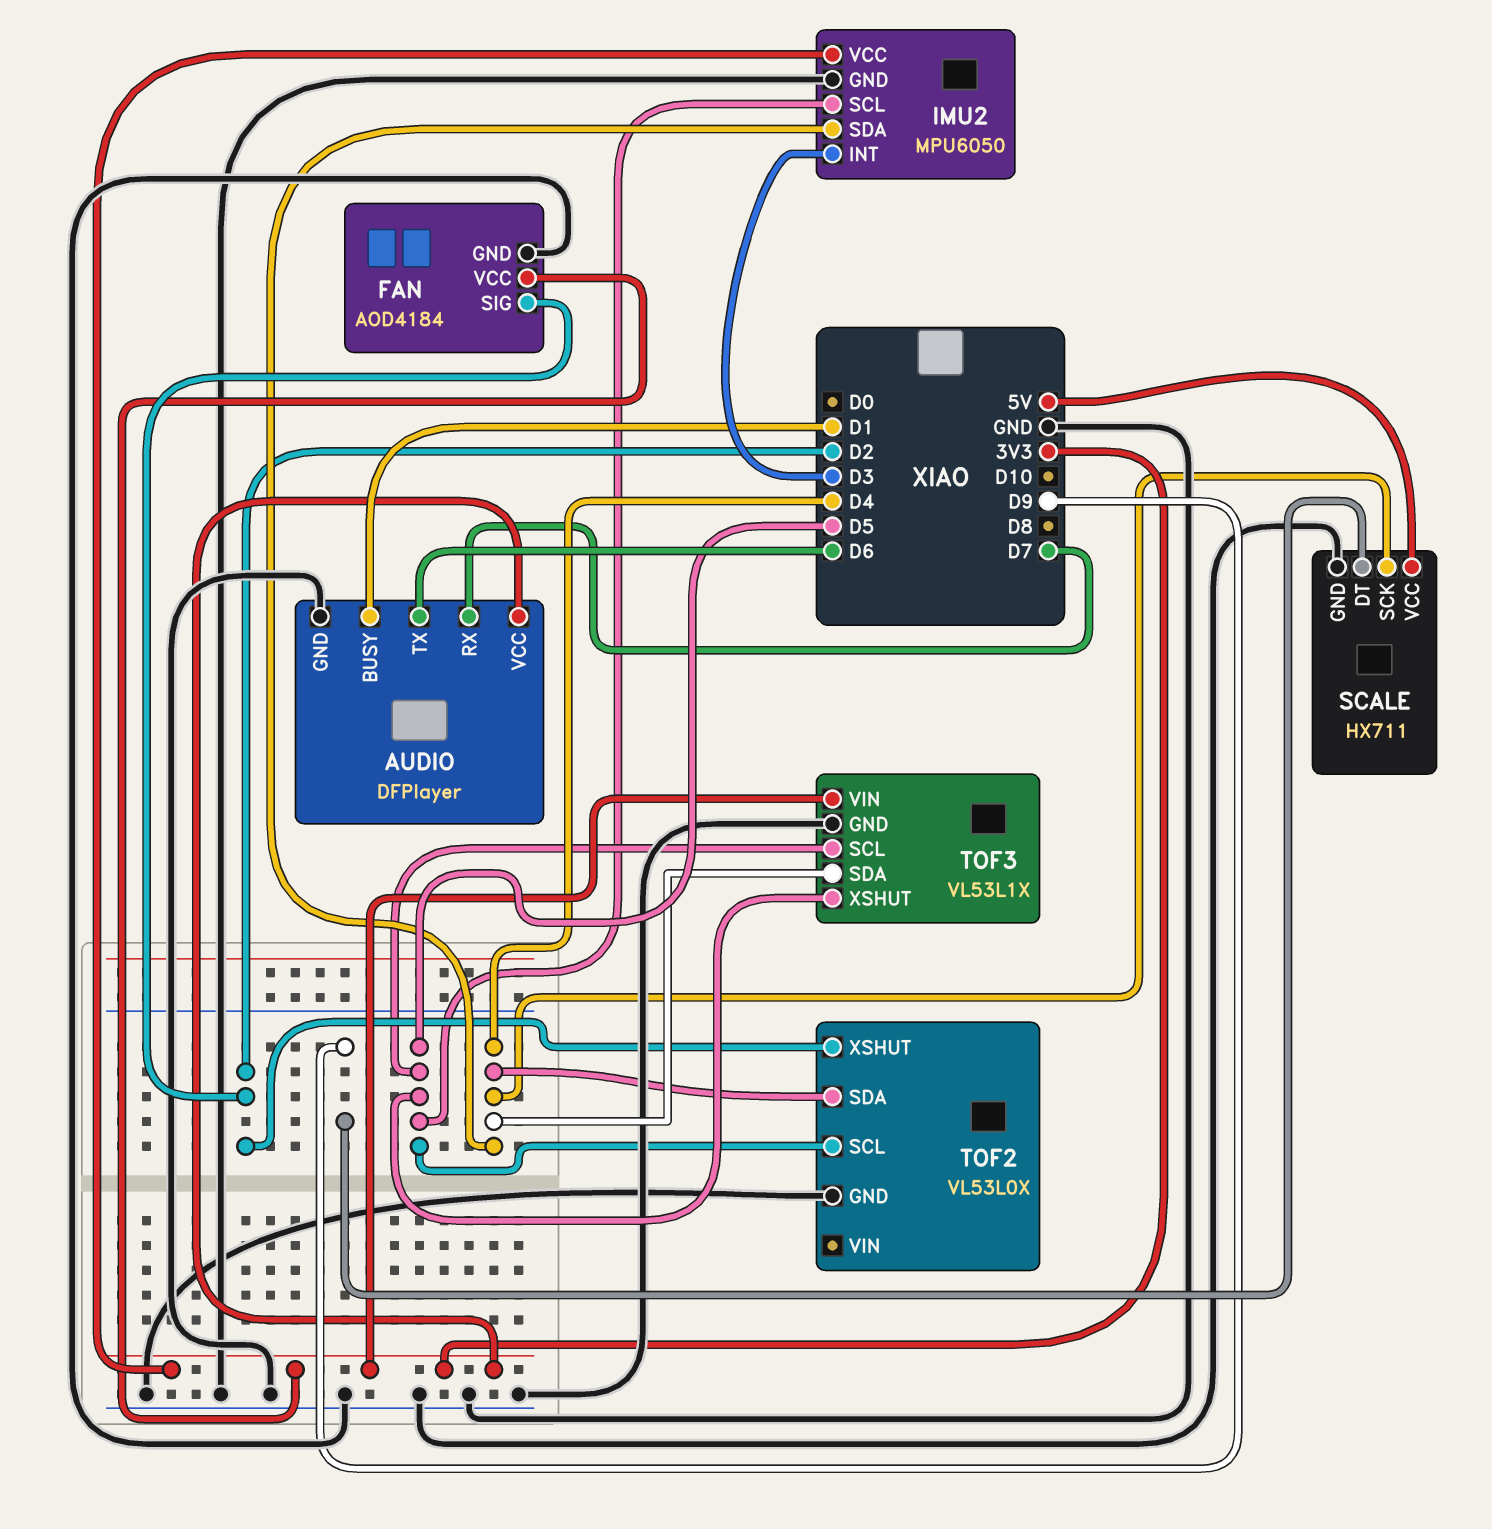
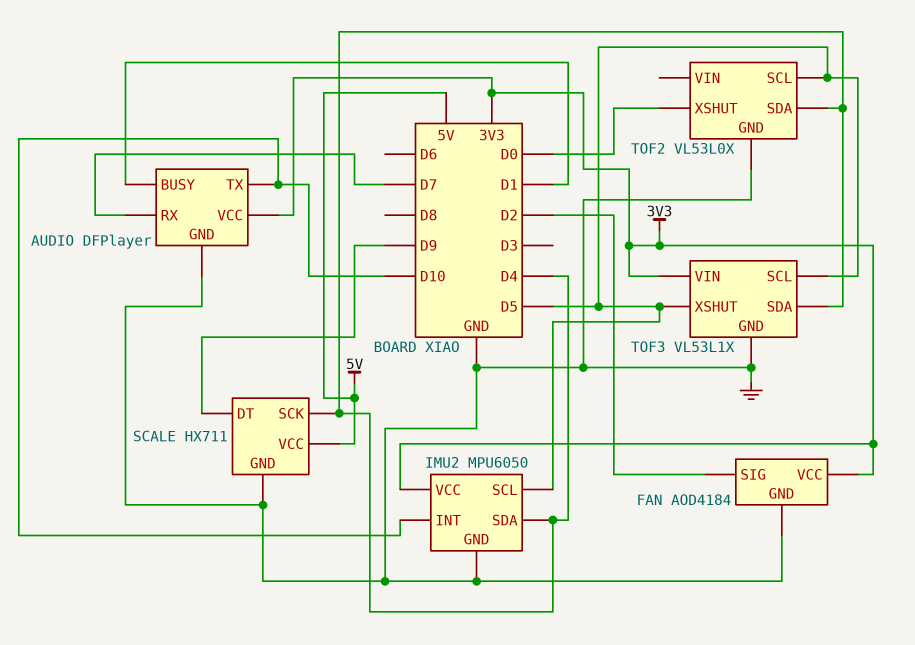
AUDIO pin TX: D6 -> D10
IMU2 pin INT: D3 -> D10
TOF2 pin XSHUT: D2 -> D0

